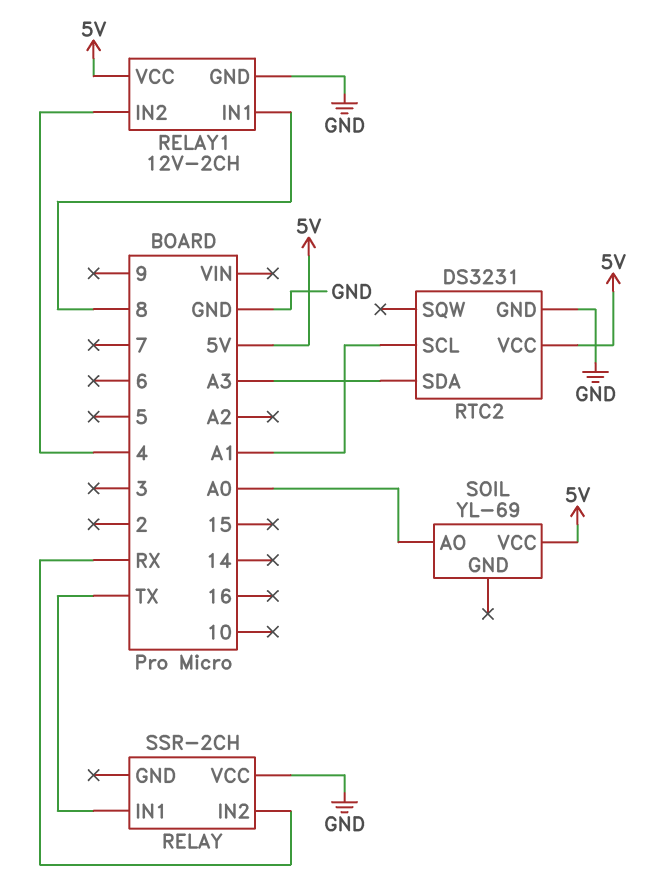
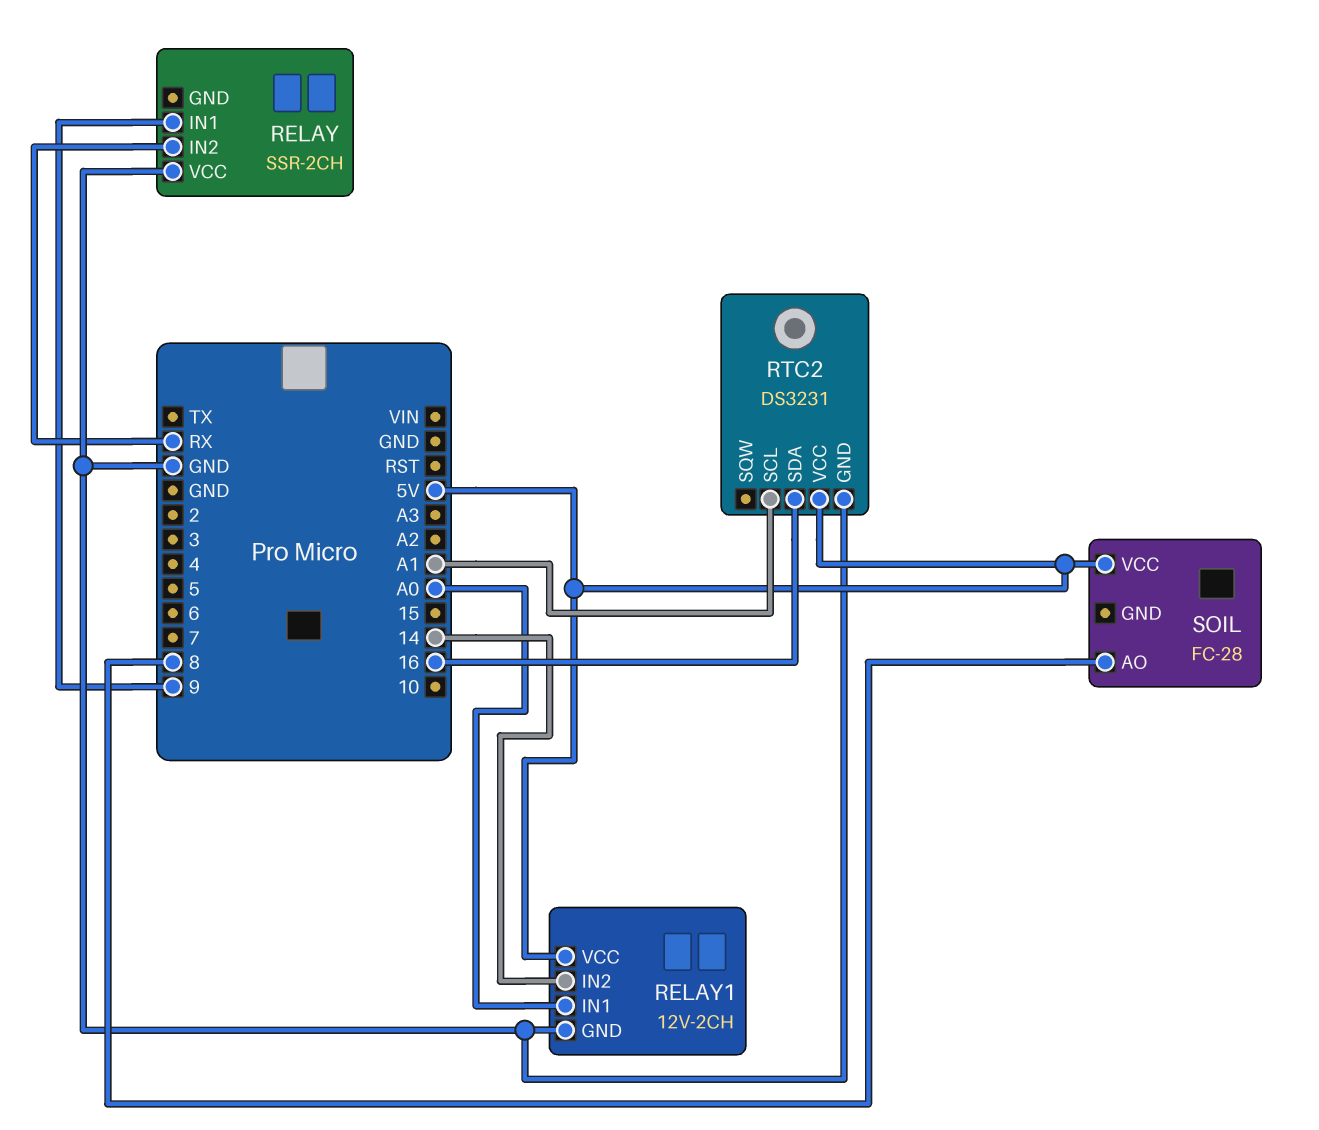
RELAY pin IN1: TX -> 9
RELAY1 pin IN1: 8 -> A0
RELAY1 pin IN2: 4 -> 14
RTC2 pin SDA: A3 -> 16
SOIL: YL-69 -> FC-28
SOIL pin AO: A0 -> 8

